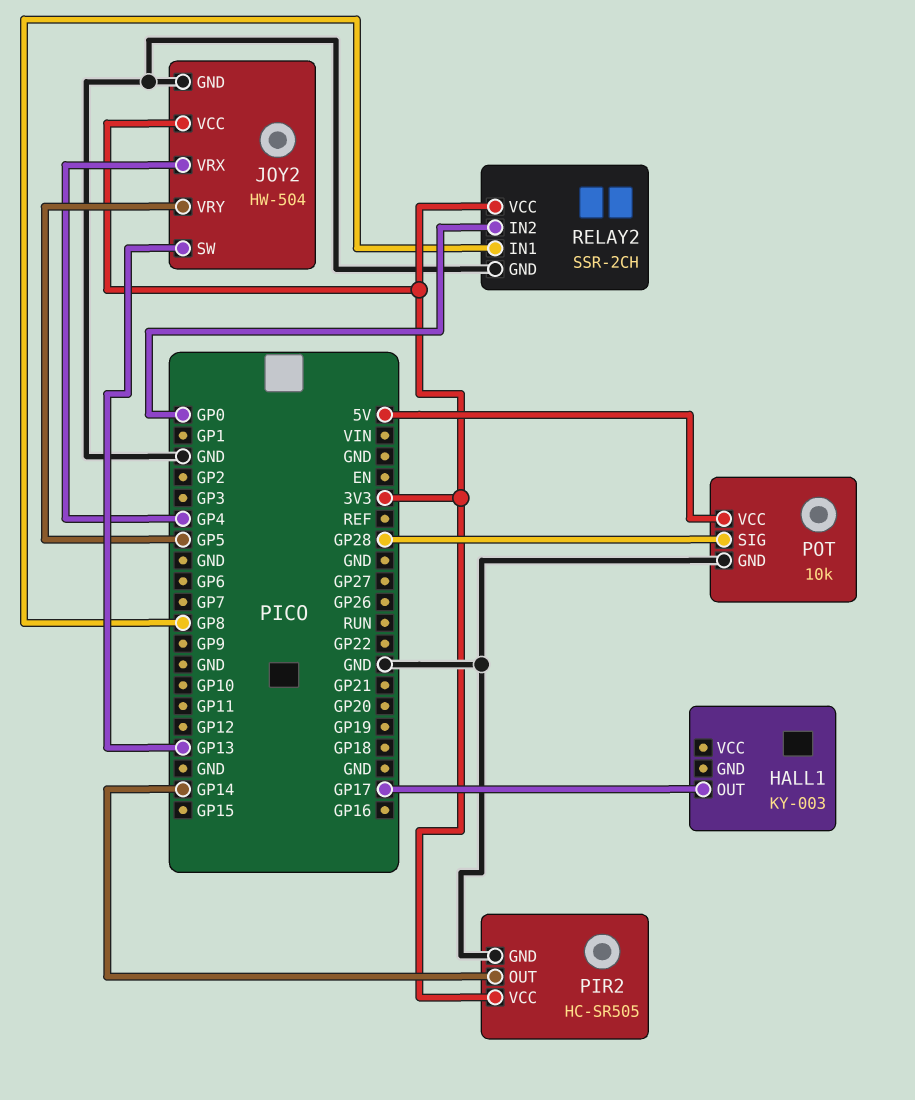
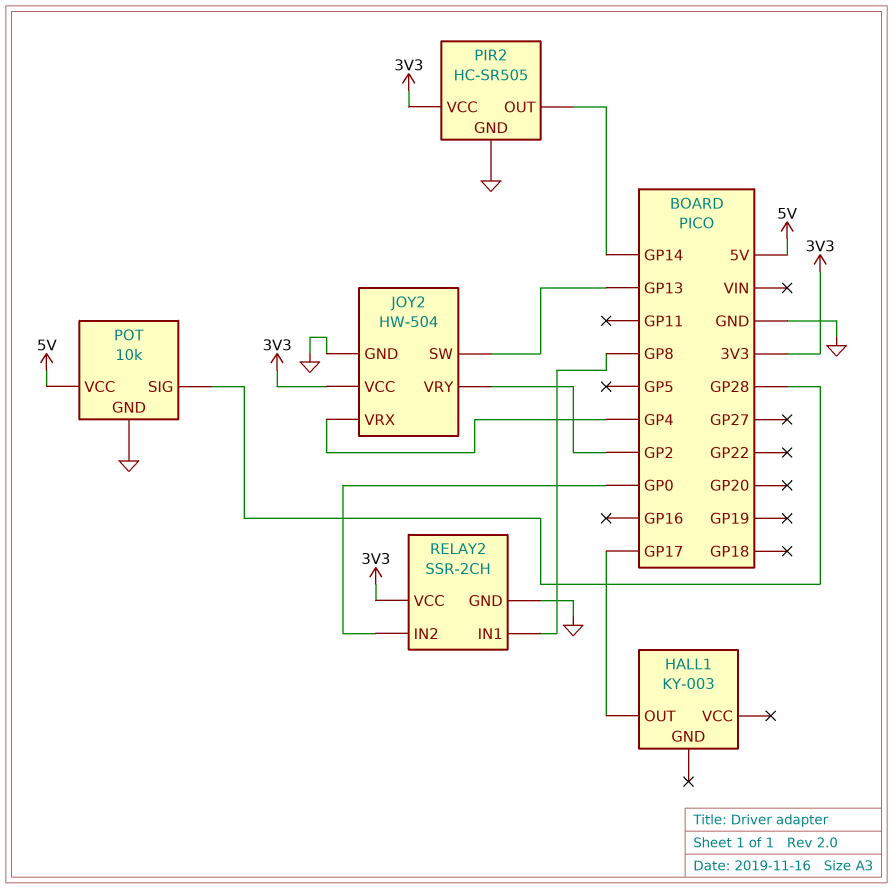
JOY2 pin VRY: GP5 -> GP2

